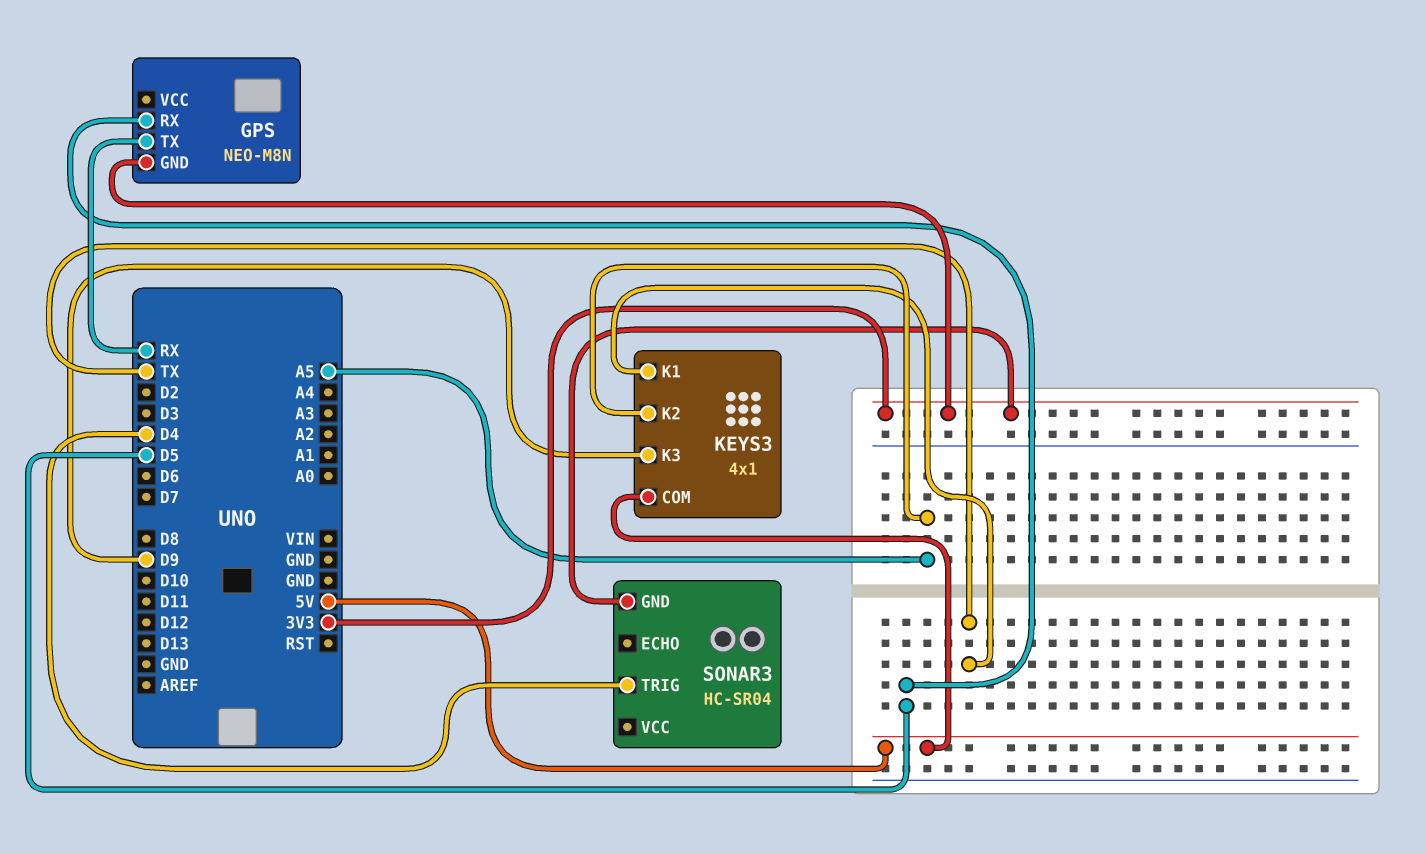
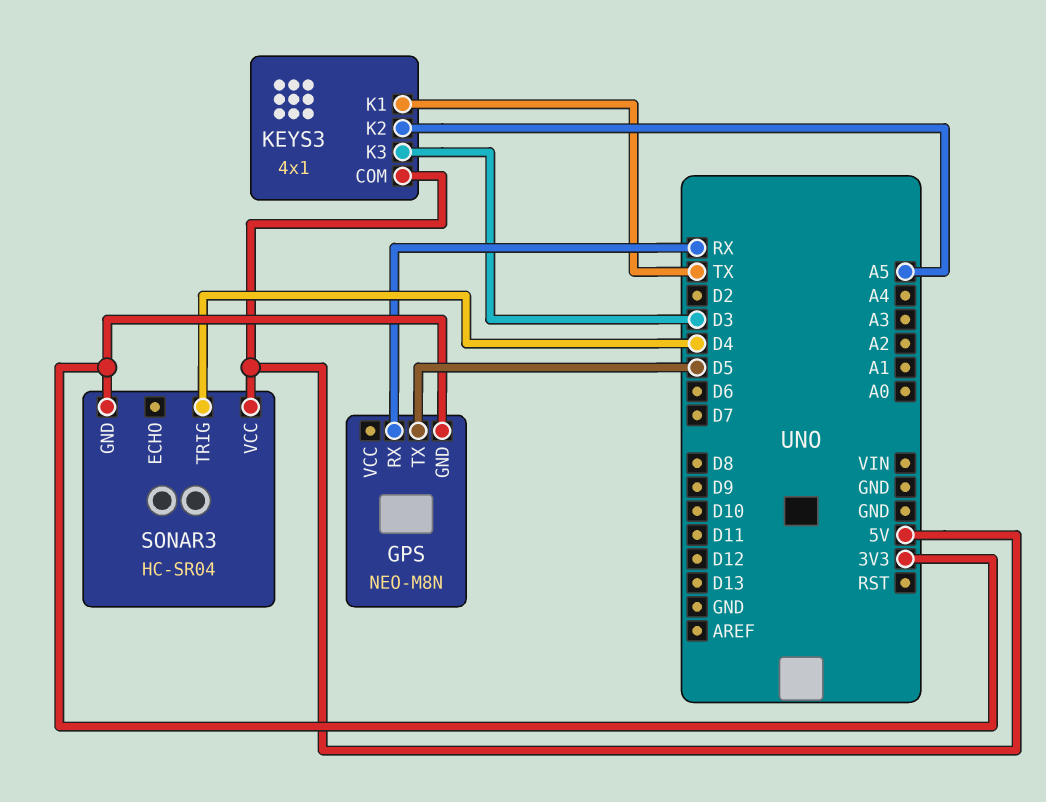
GPS pin RX: D5 -> RX
GPS pin TX: RX -> D5
KEYS3 pin K3: D9 -> D3
SONAR3 pin VCC: none -> 5V

